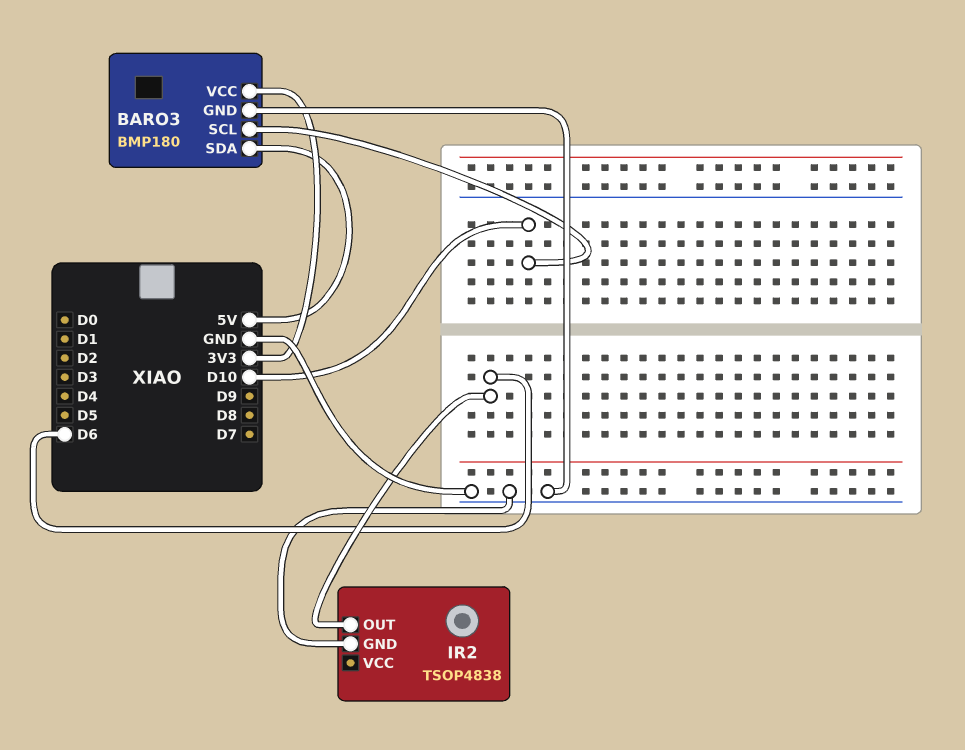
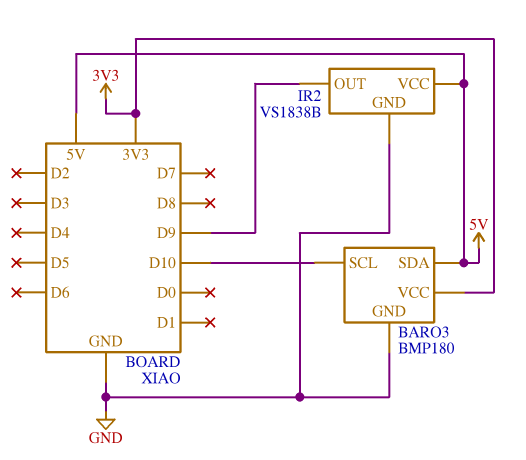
IR2: TSOP4838 -> VS1838B
IR2 pin OUT: D6 -> D9
IR2 pin VCC: none -> 5V

